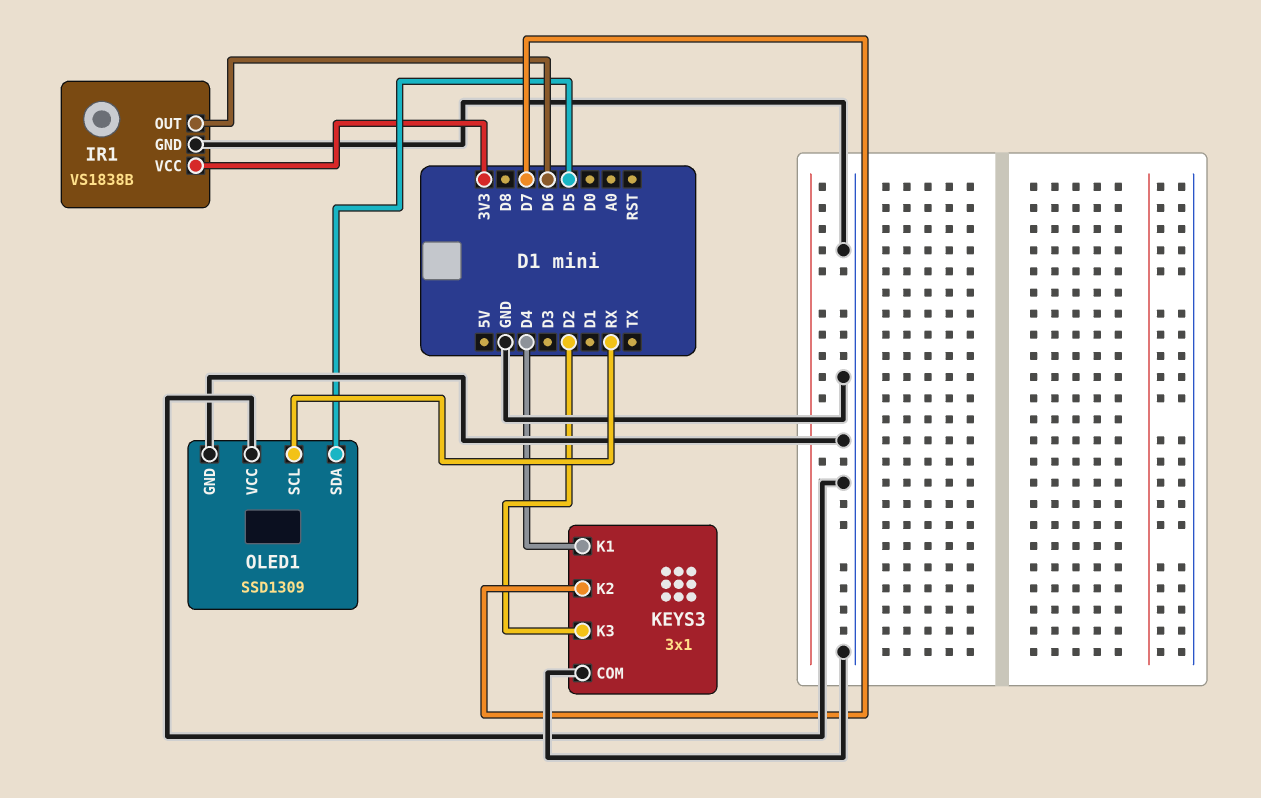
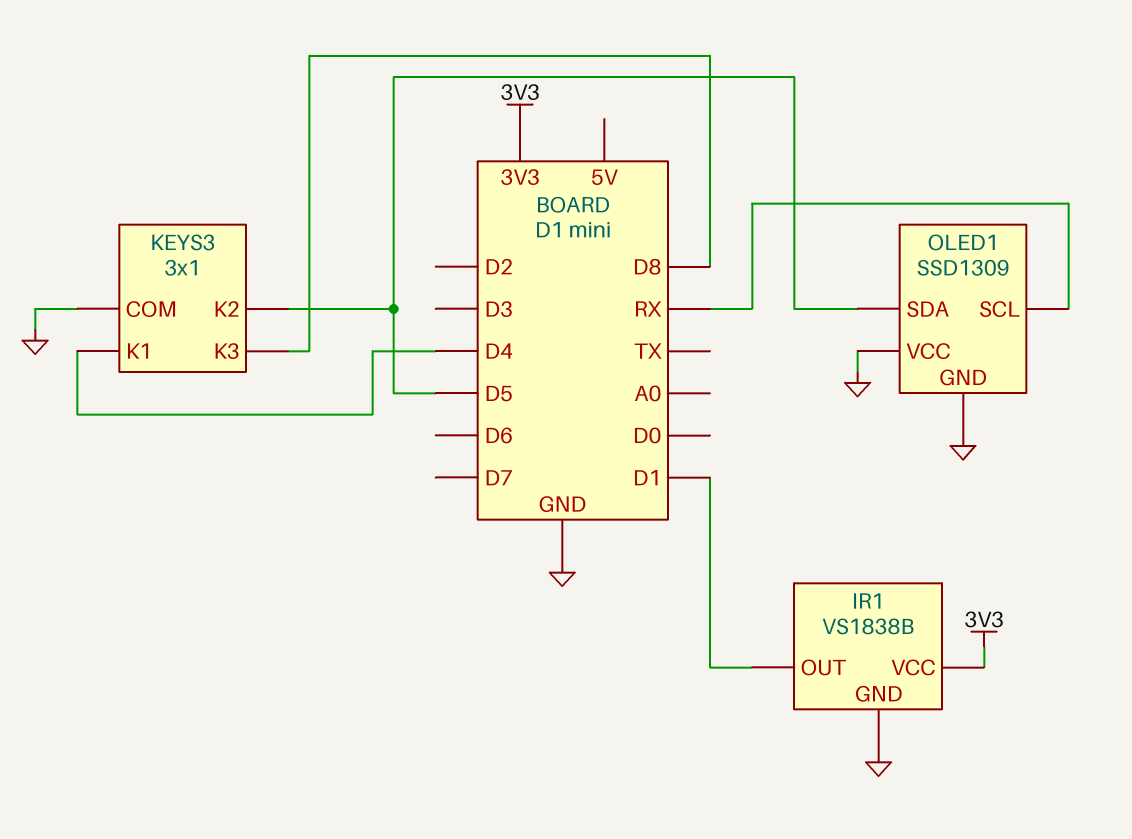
IR1 pin OUT: D6 -> D1
KEYS3 pin K2: D7 -> D5
KEYS3 pin K3: D2 -> D8

